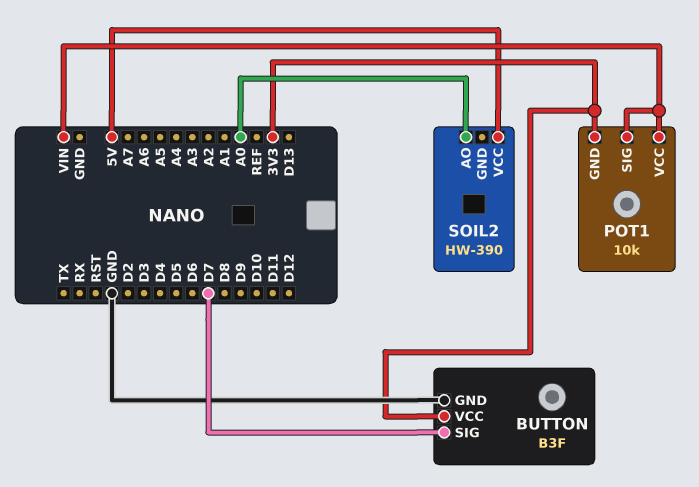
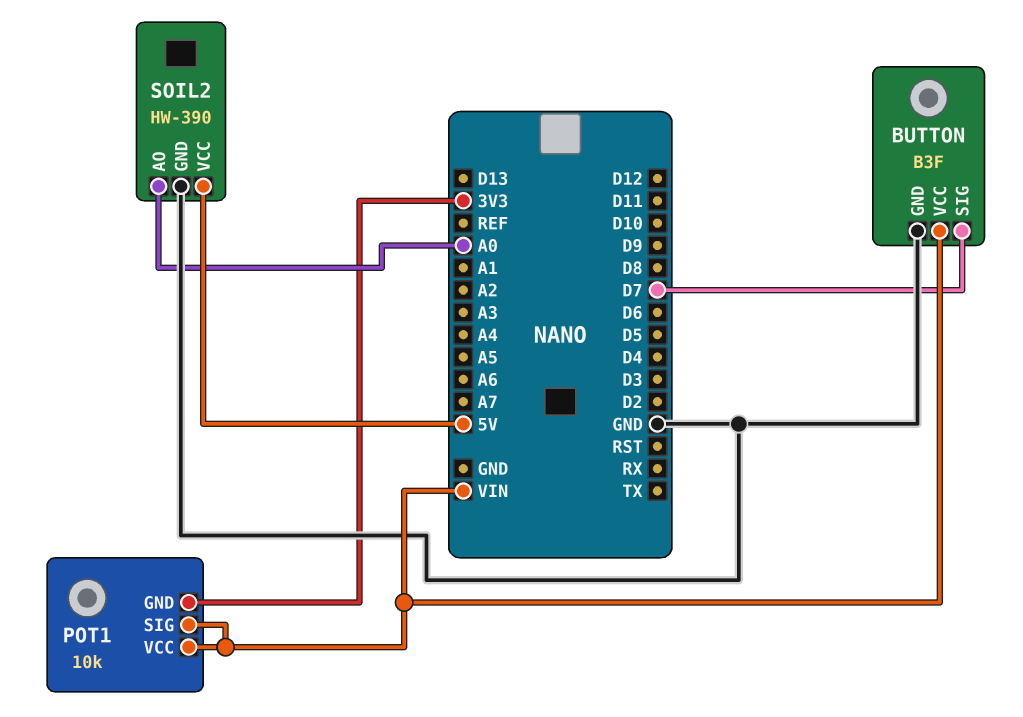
BUTTON pin VCC: 3V3 -> VIN
SOIL2 pin GND: none -> GND

